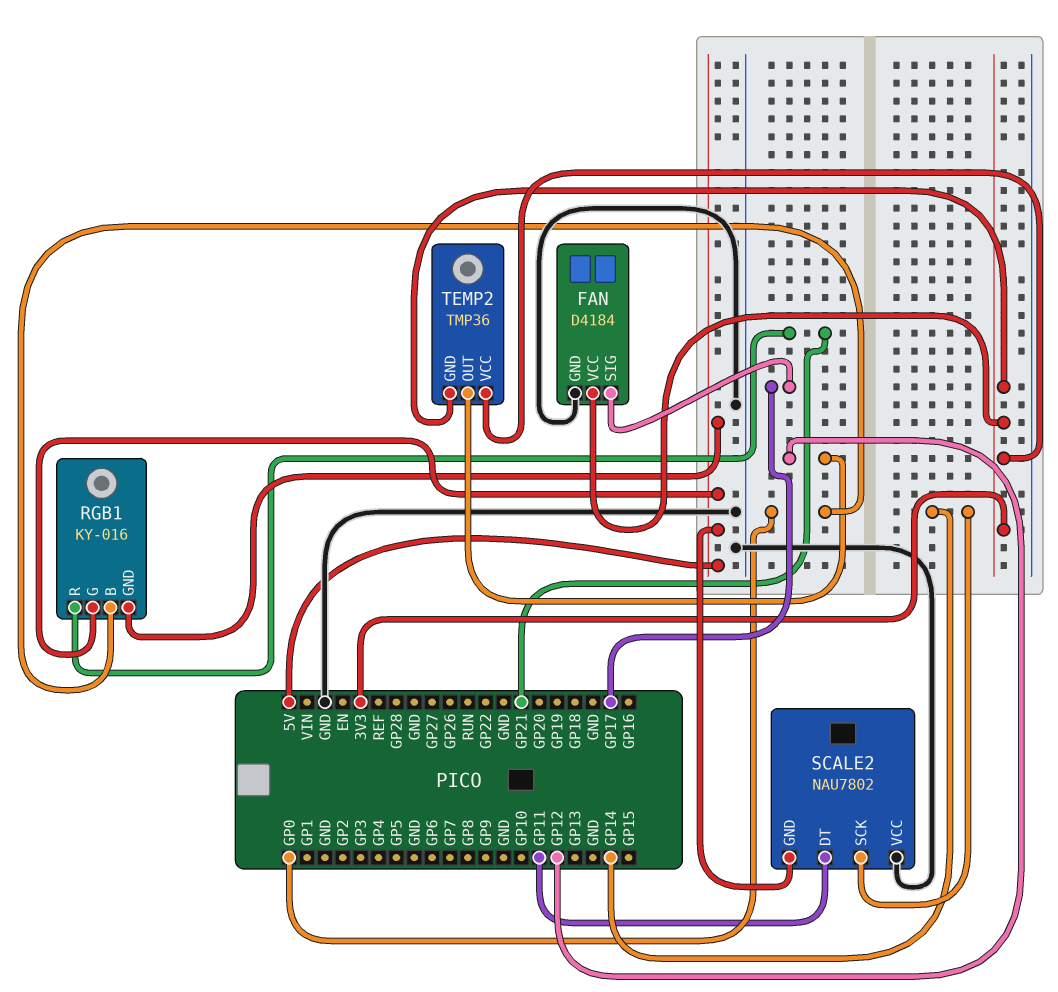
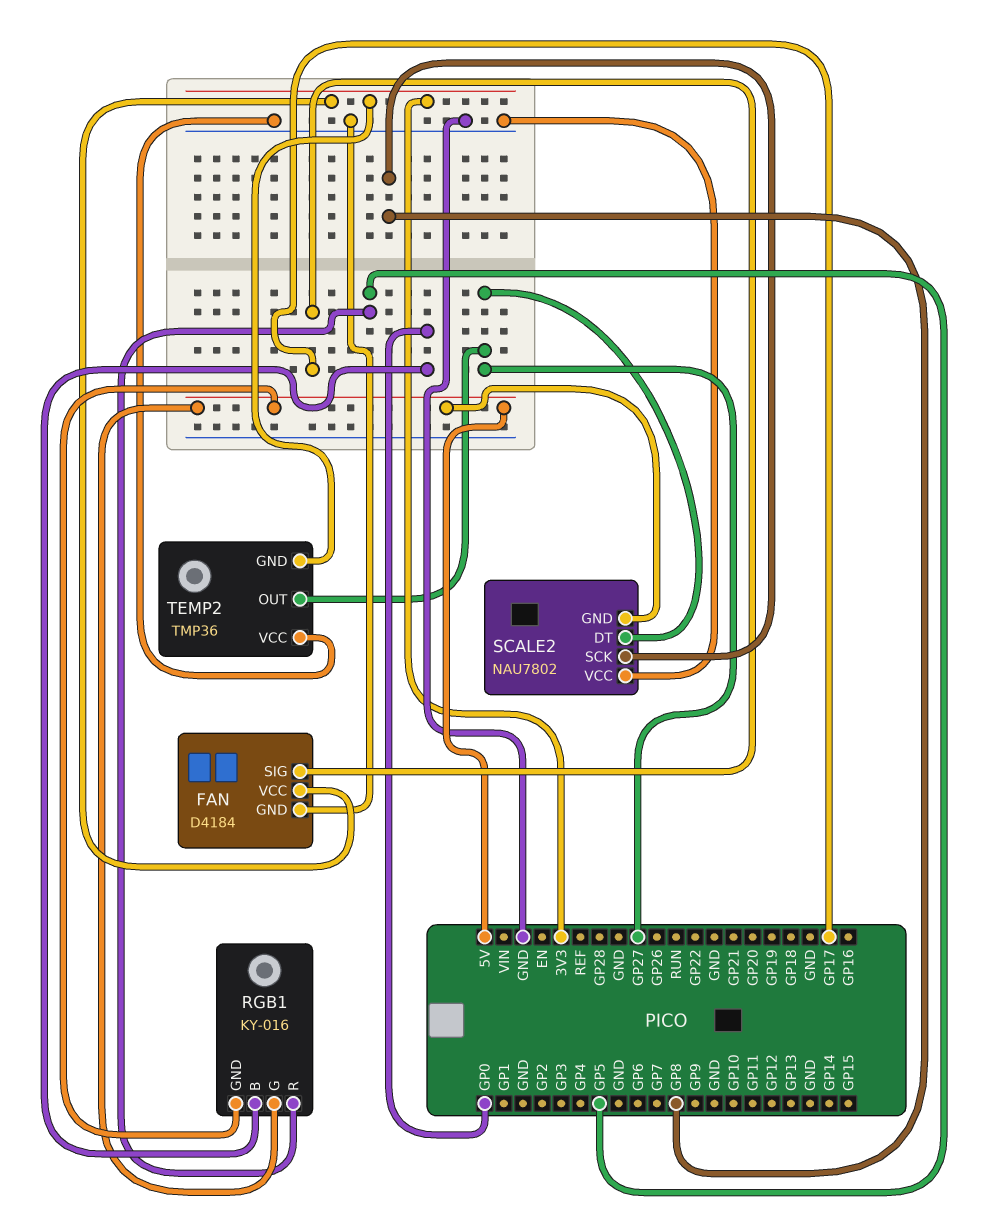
RGB1 pin R: GP21 -> GP5
SCALE2 pin DT: GP11 -> GP27
SCALE2 pin SCK: GP14 -> GP8
TEMP2 pin OUT: GP12 -> GP27
TEMP2 pin VCC: 3V3 -> GND

